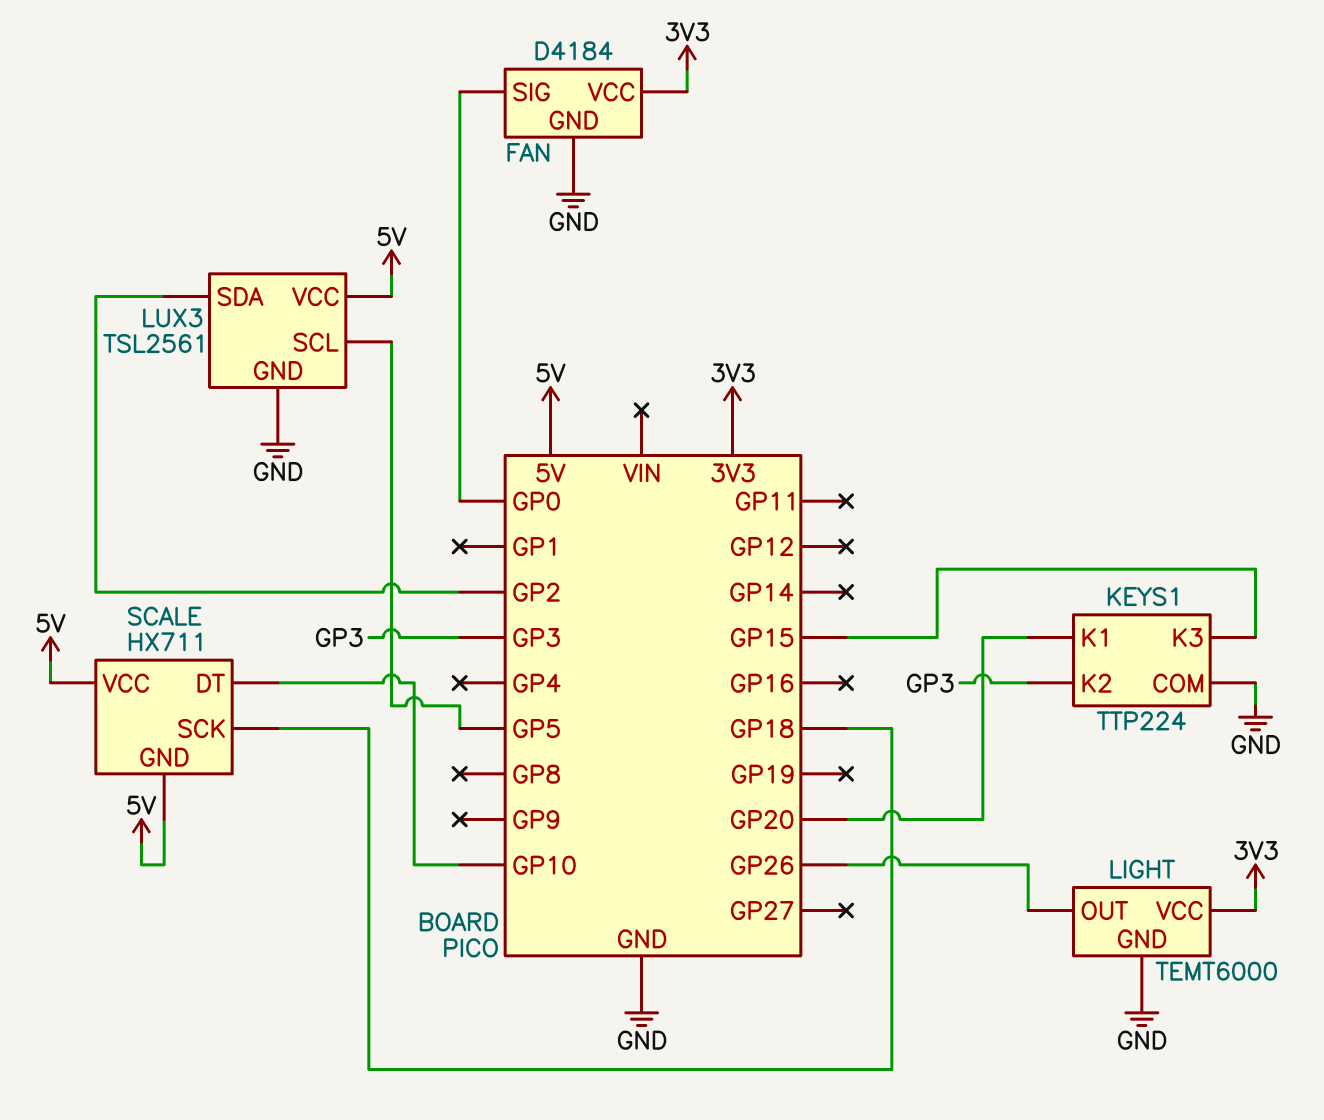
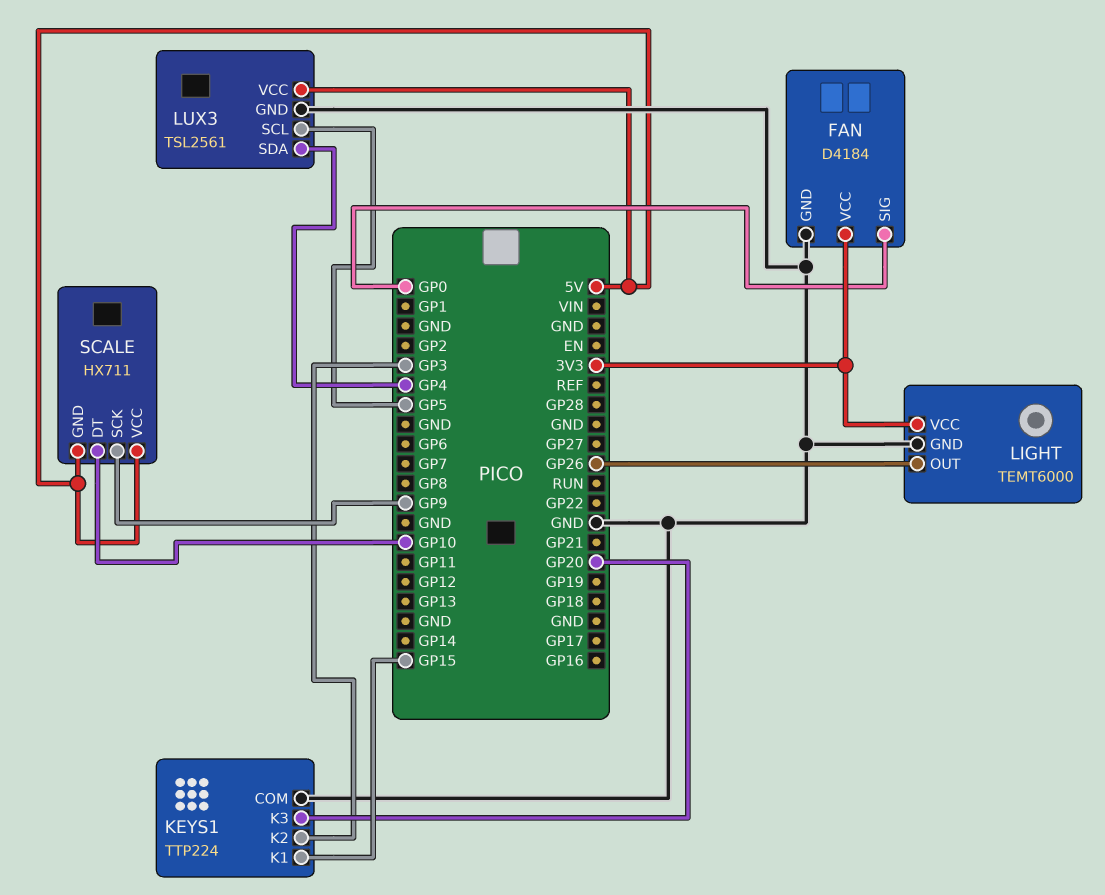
KEYS1 pin K1: GP20 -> GP15
KEYS1 pin K3: GP15 -> GP20
LUX3 pin SDA: GP2 -> GP4
SCALE pin SCK: GP18 -> GP9

